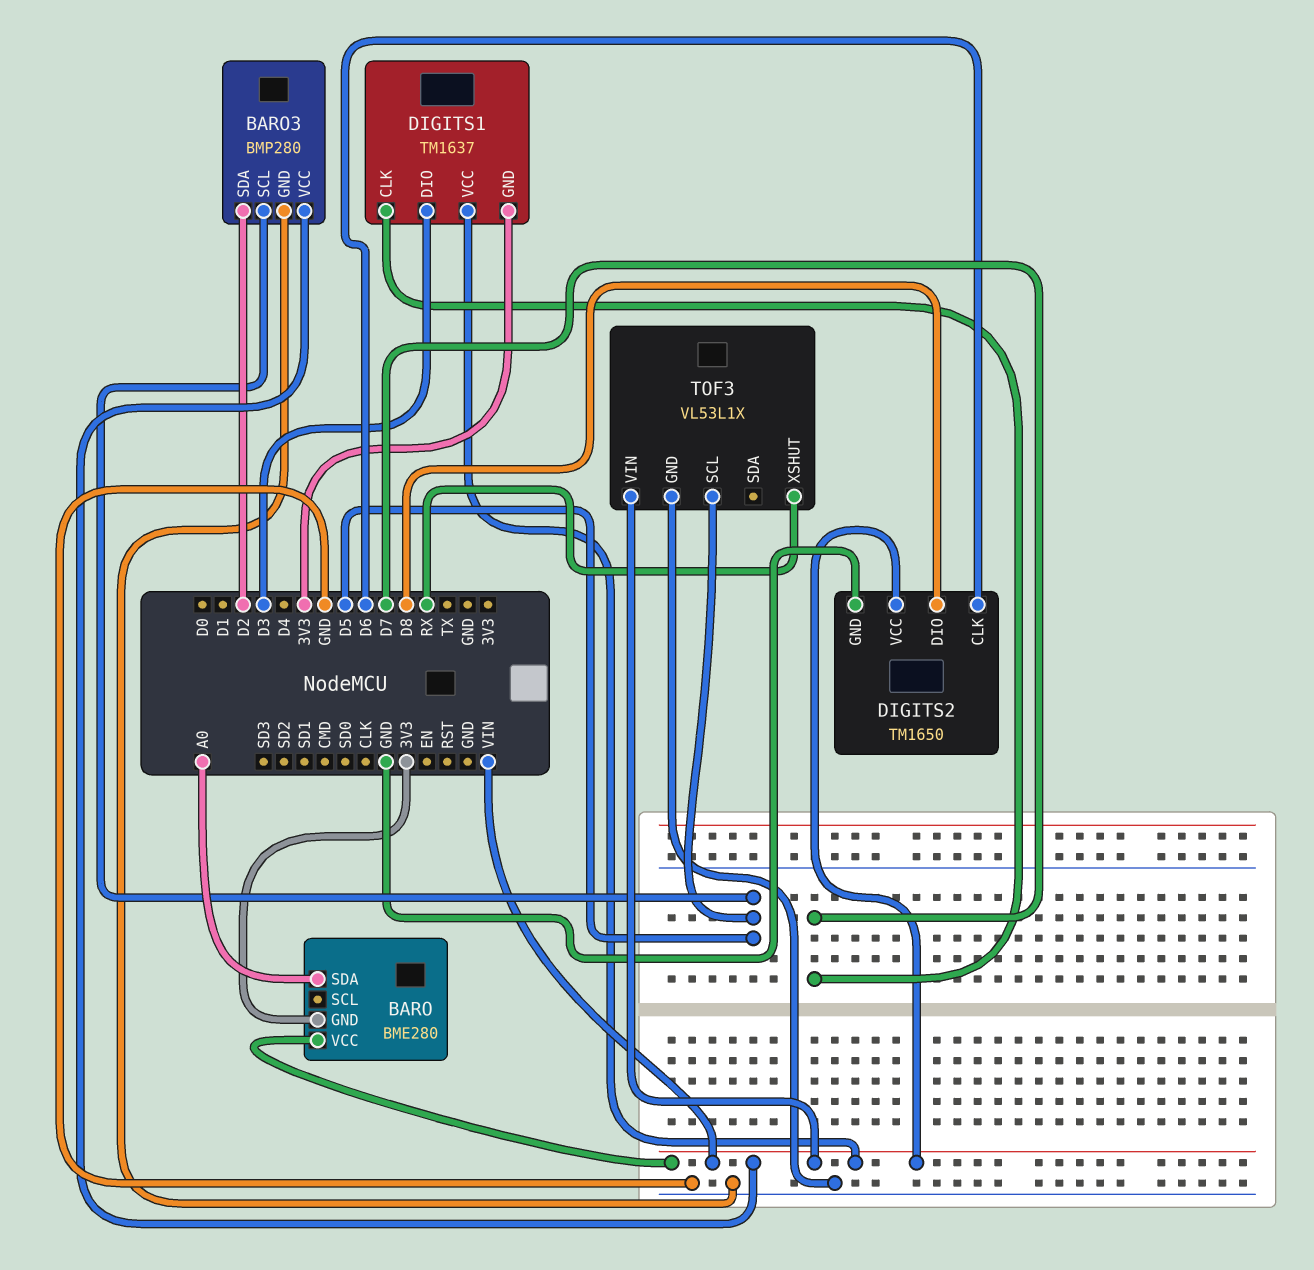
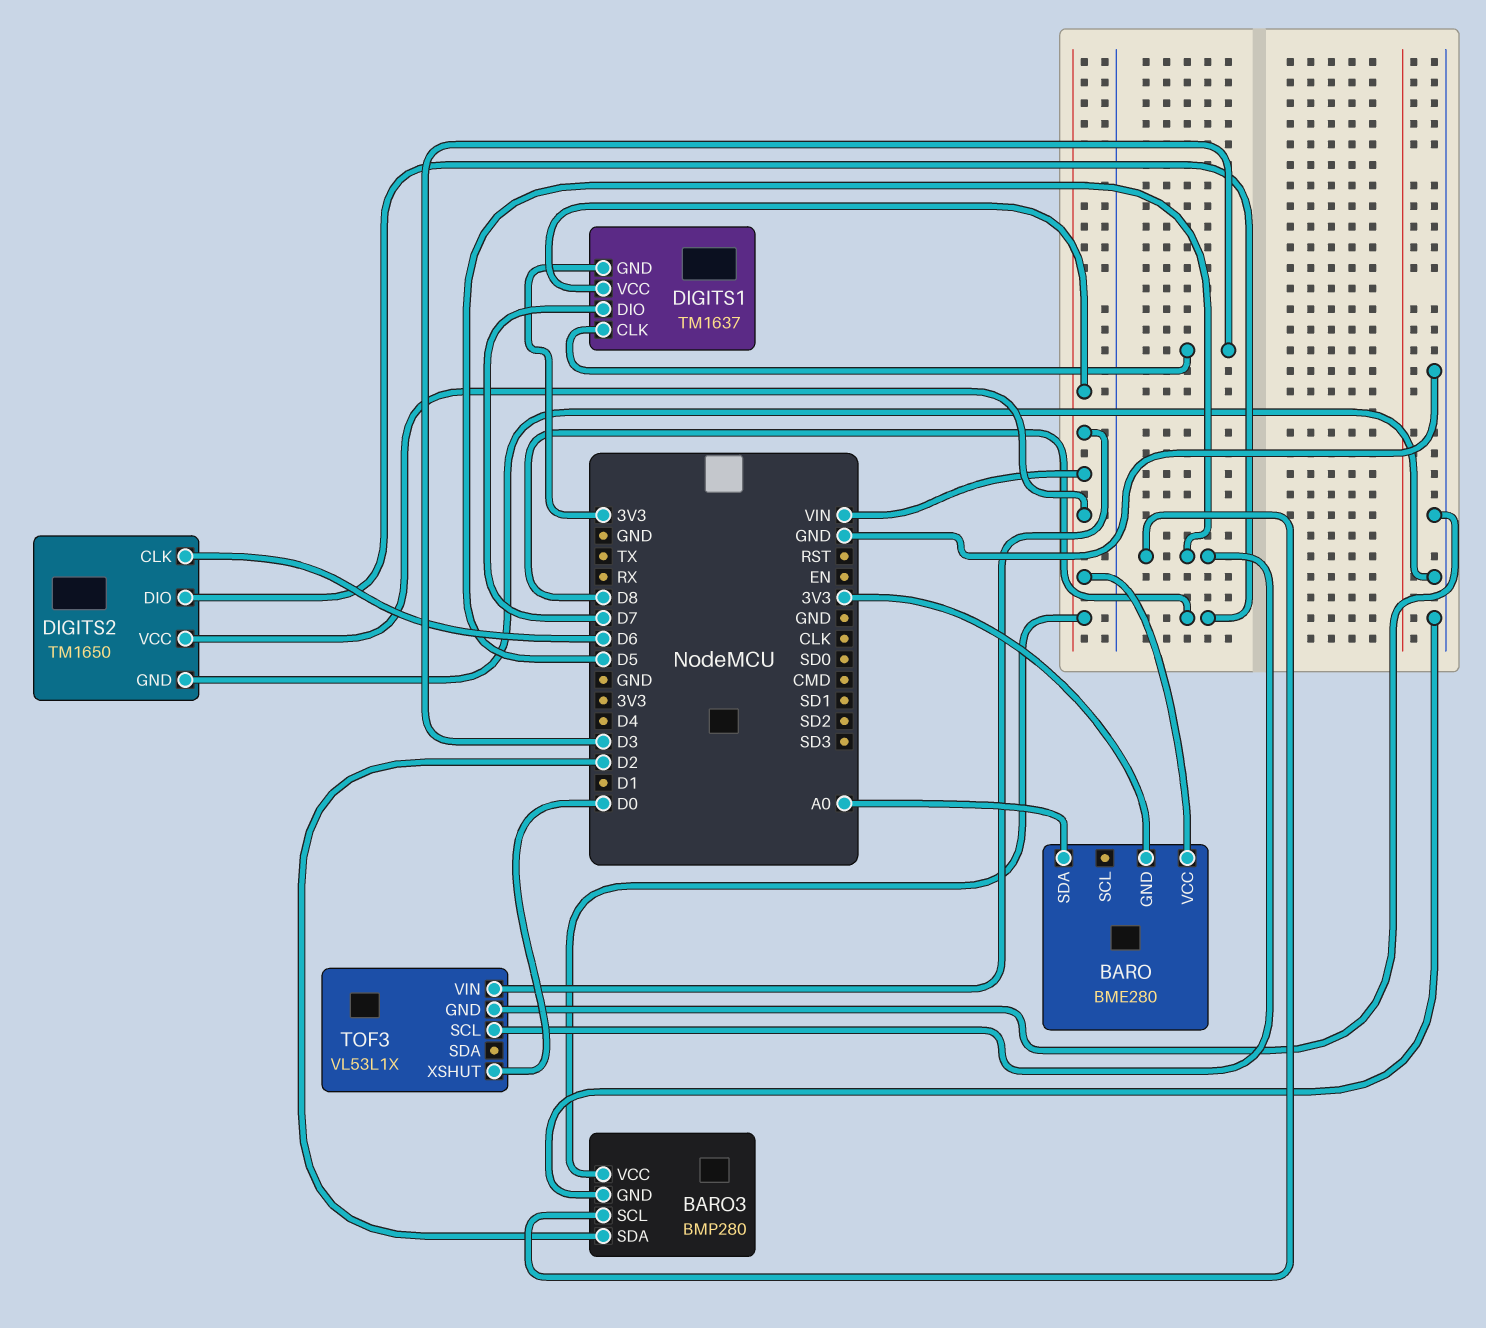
DIGITS1 pin CLK: D7 -> D3
DIGITS1 pin DIO: D3 -> D7
TOF3 pin XSHUT: RX -> D0

